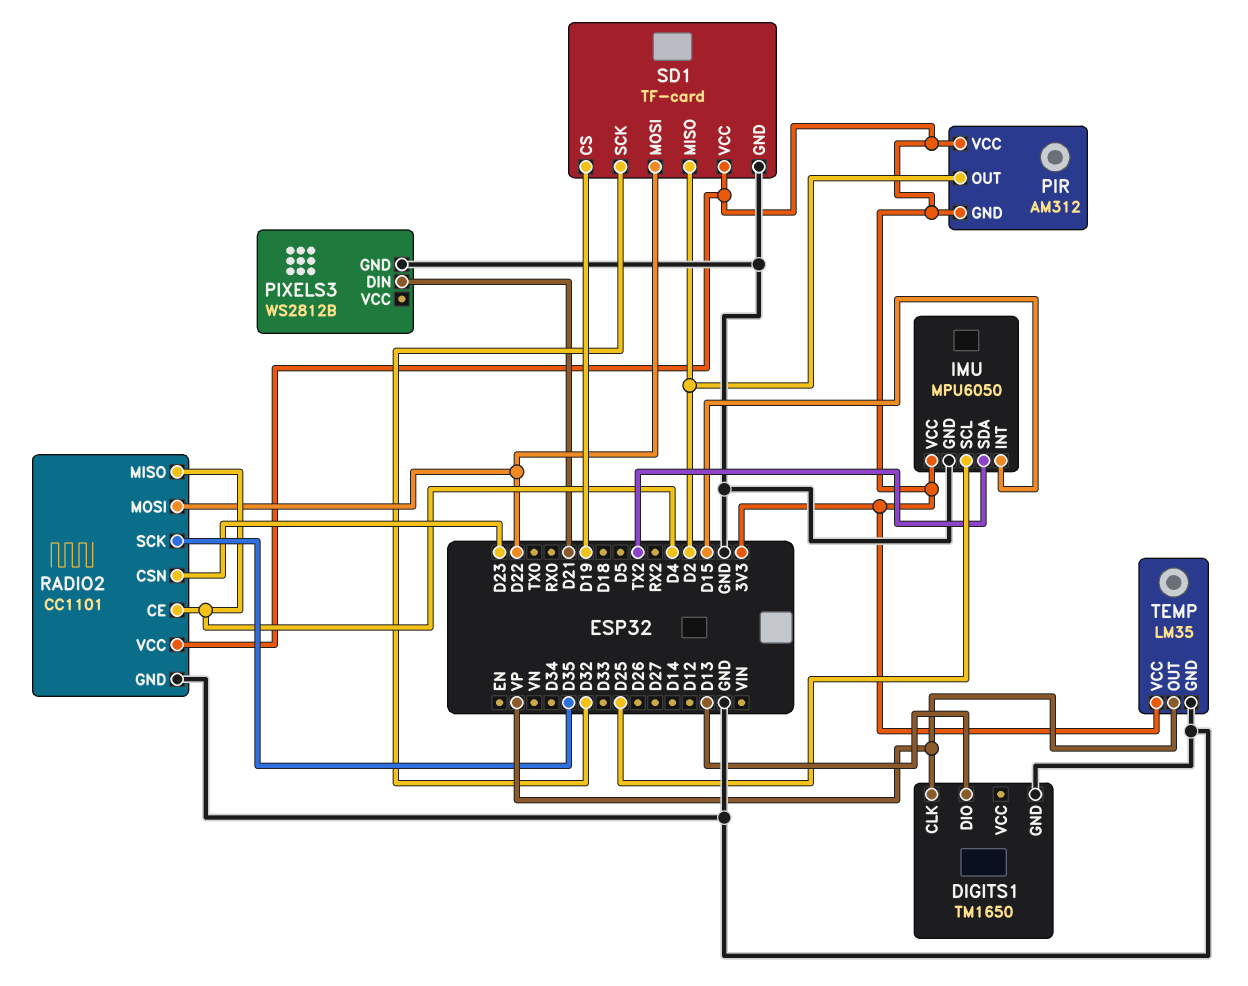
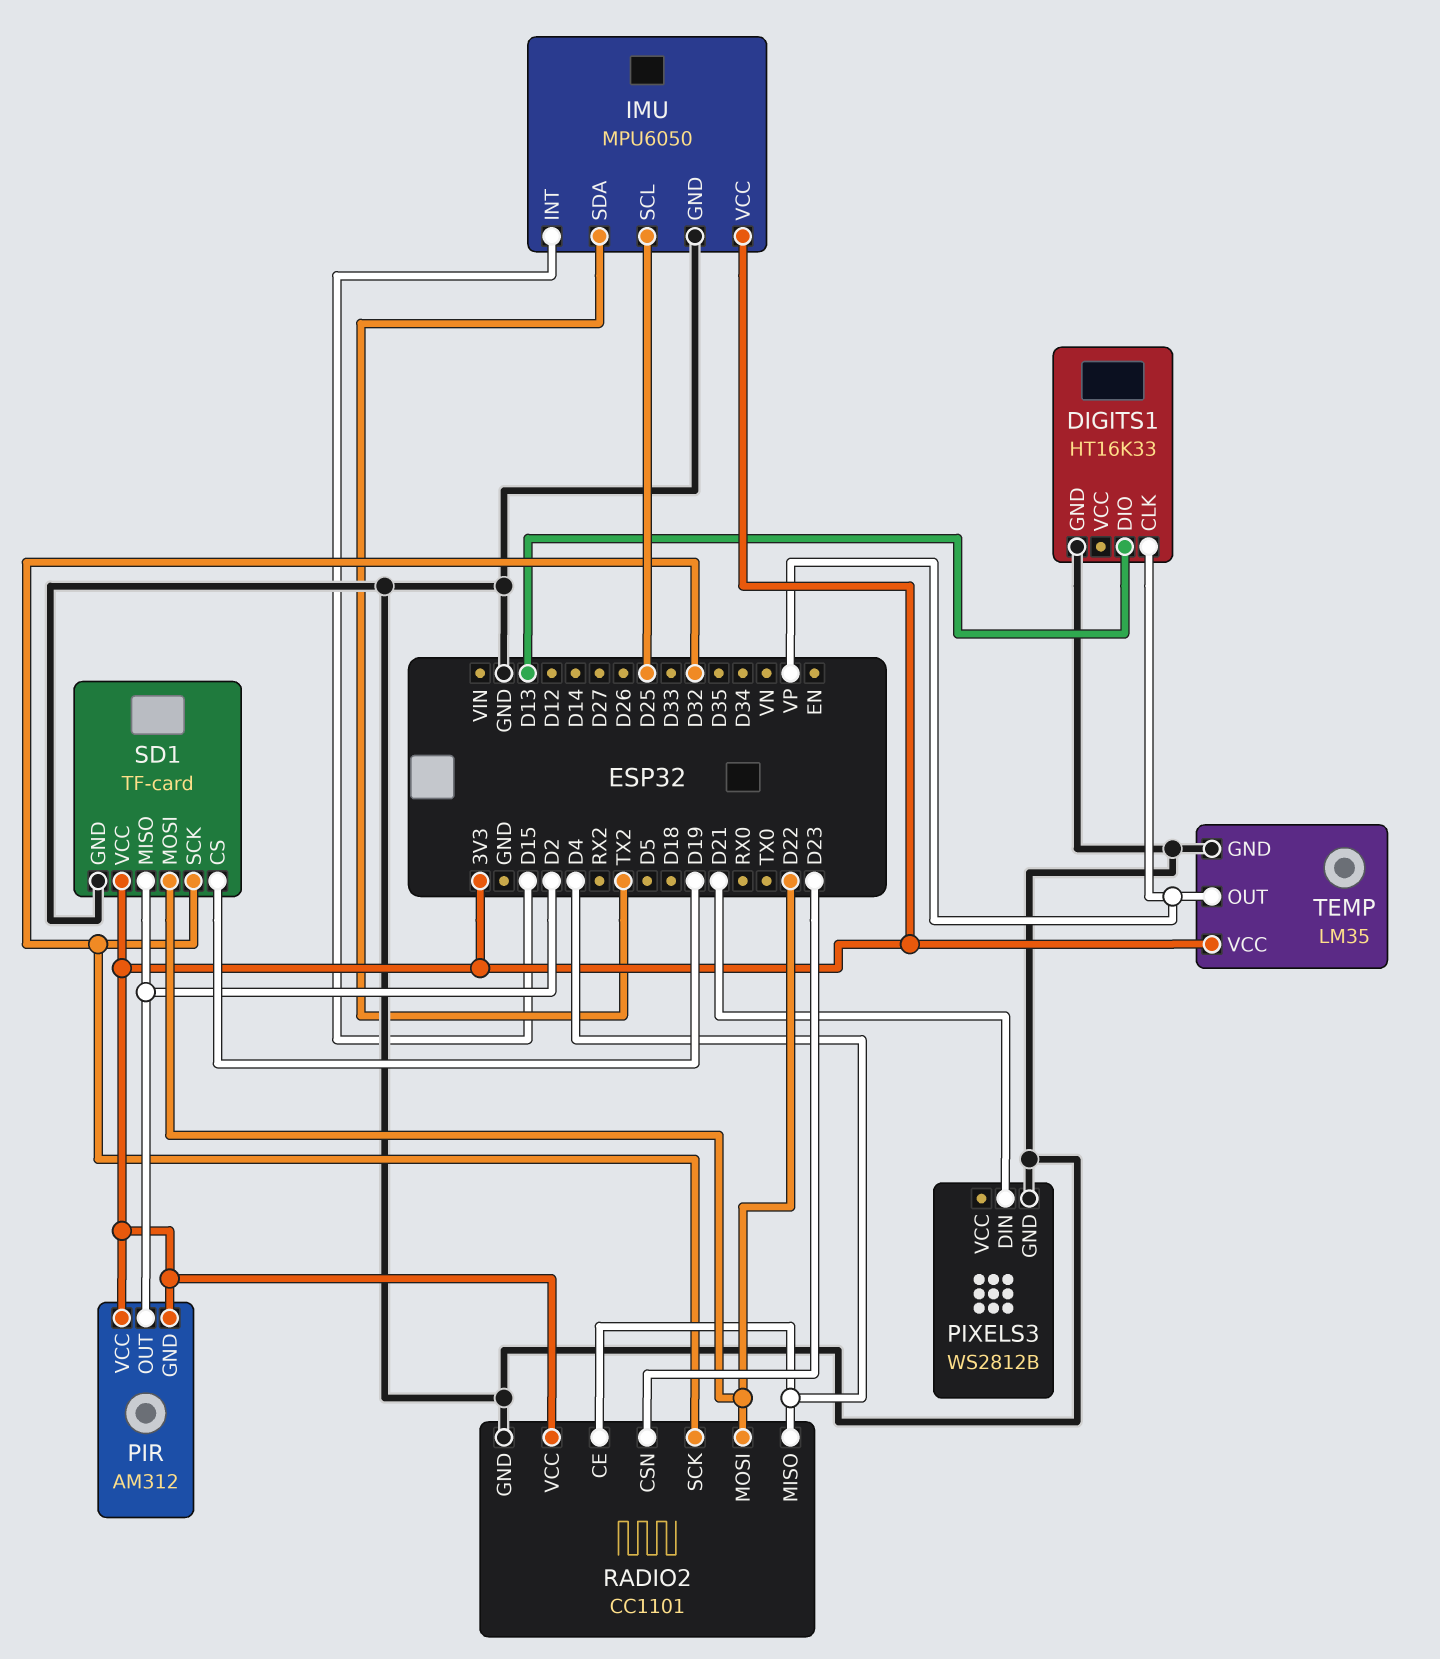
DIGITS1: TM1650 -> HT16K33
RADIO2 pin SCK: D35 -> D32

